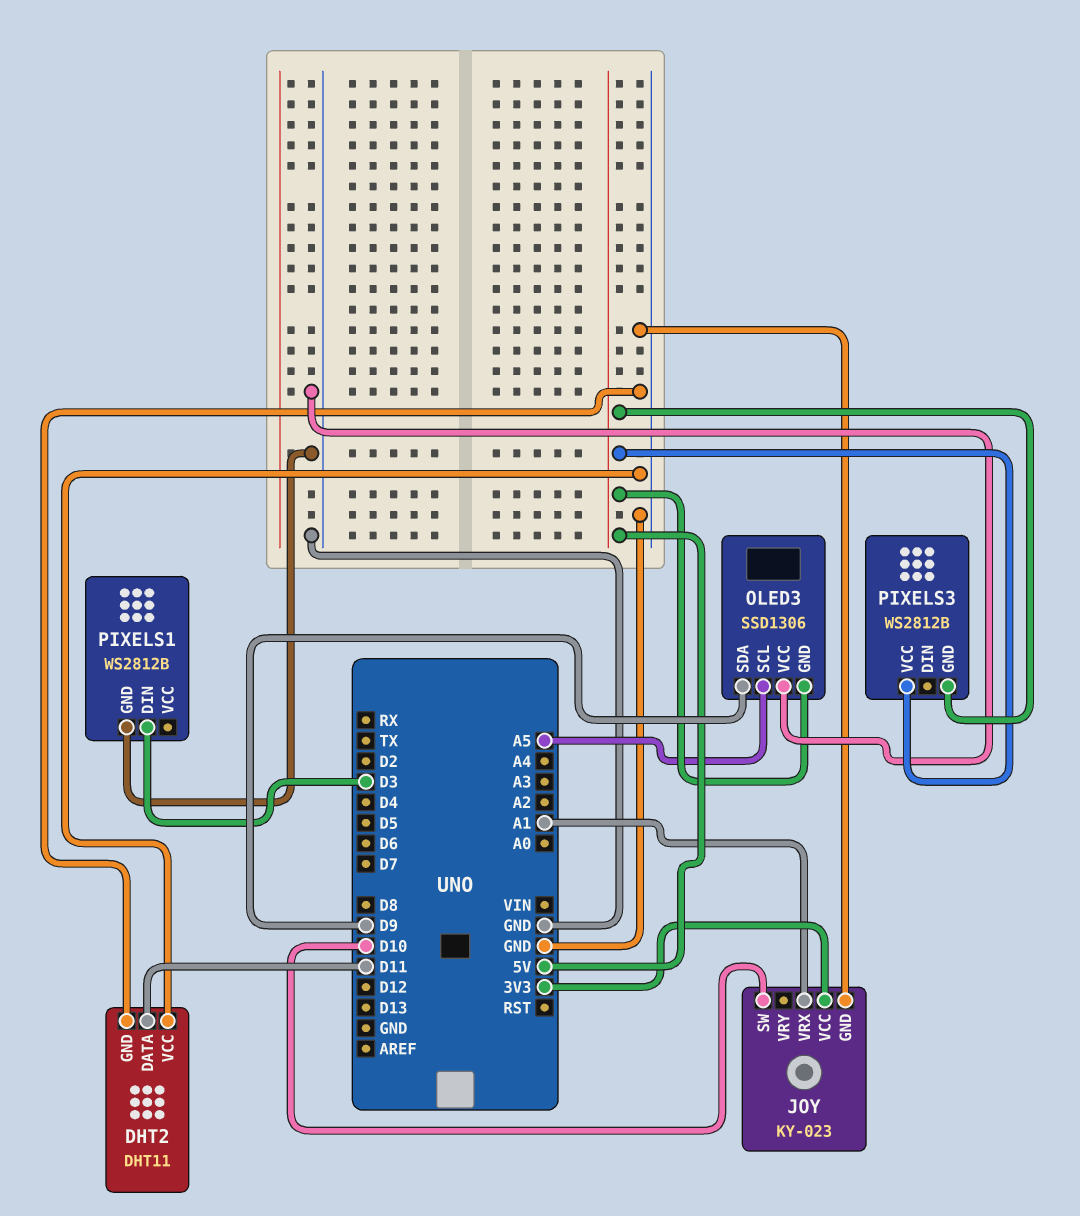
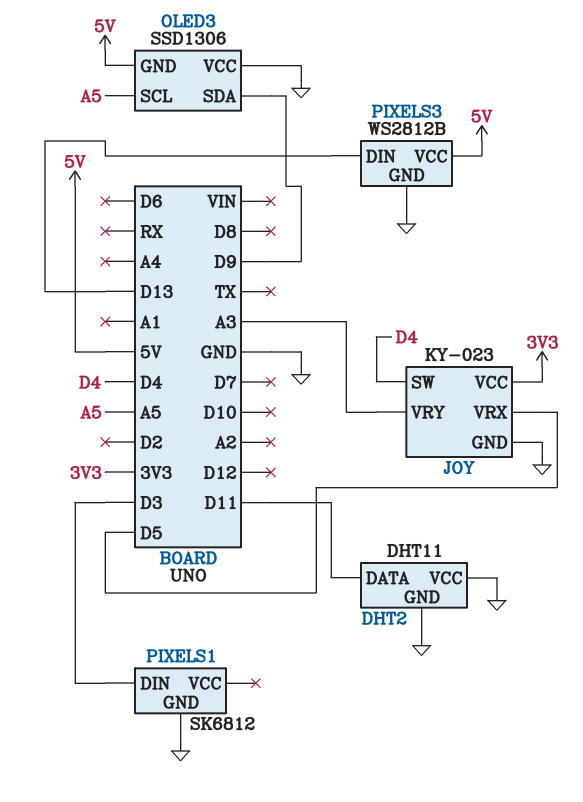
JOY pin SW: D10 -> D4
JOY pin VRX: A1 -> D5
JOY pin VRY: none -> A3
PIXELS1: WS2812B -> SK6812
PIXELS3 pin DIN: none -> D13
PIXELS3 pin GND: 5V -> GND

